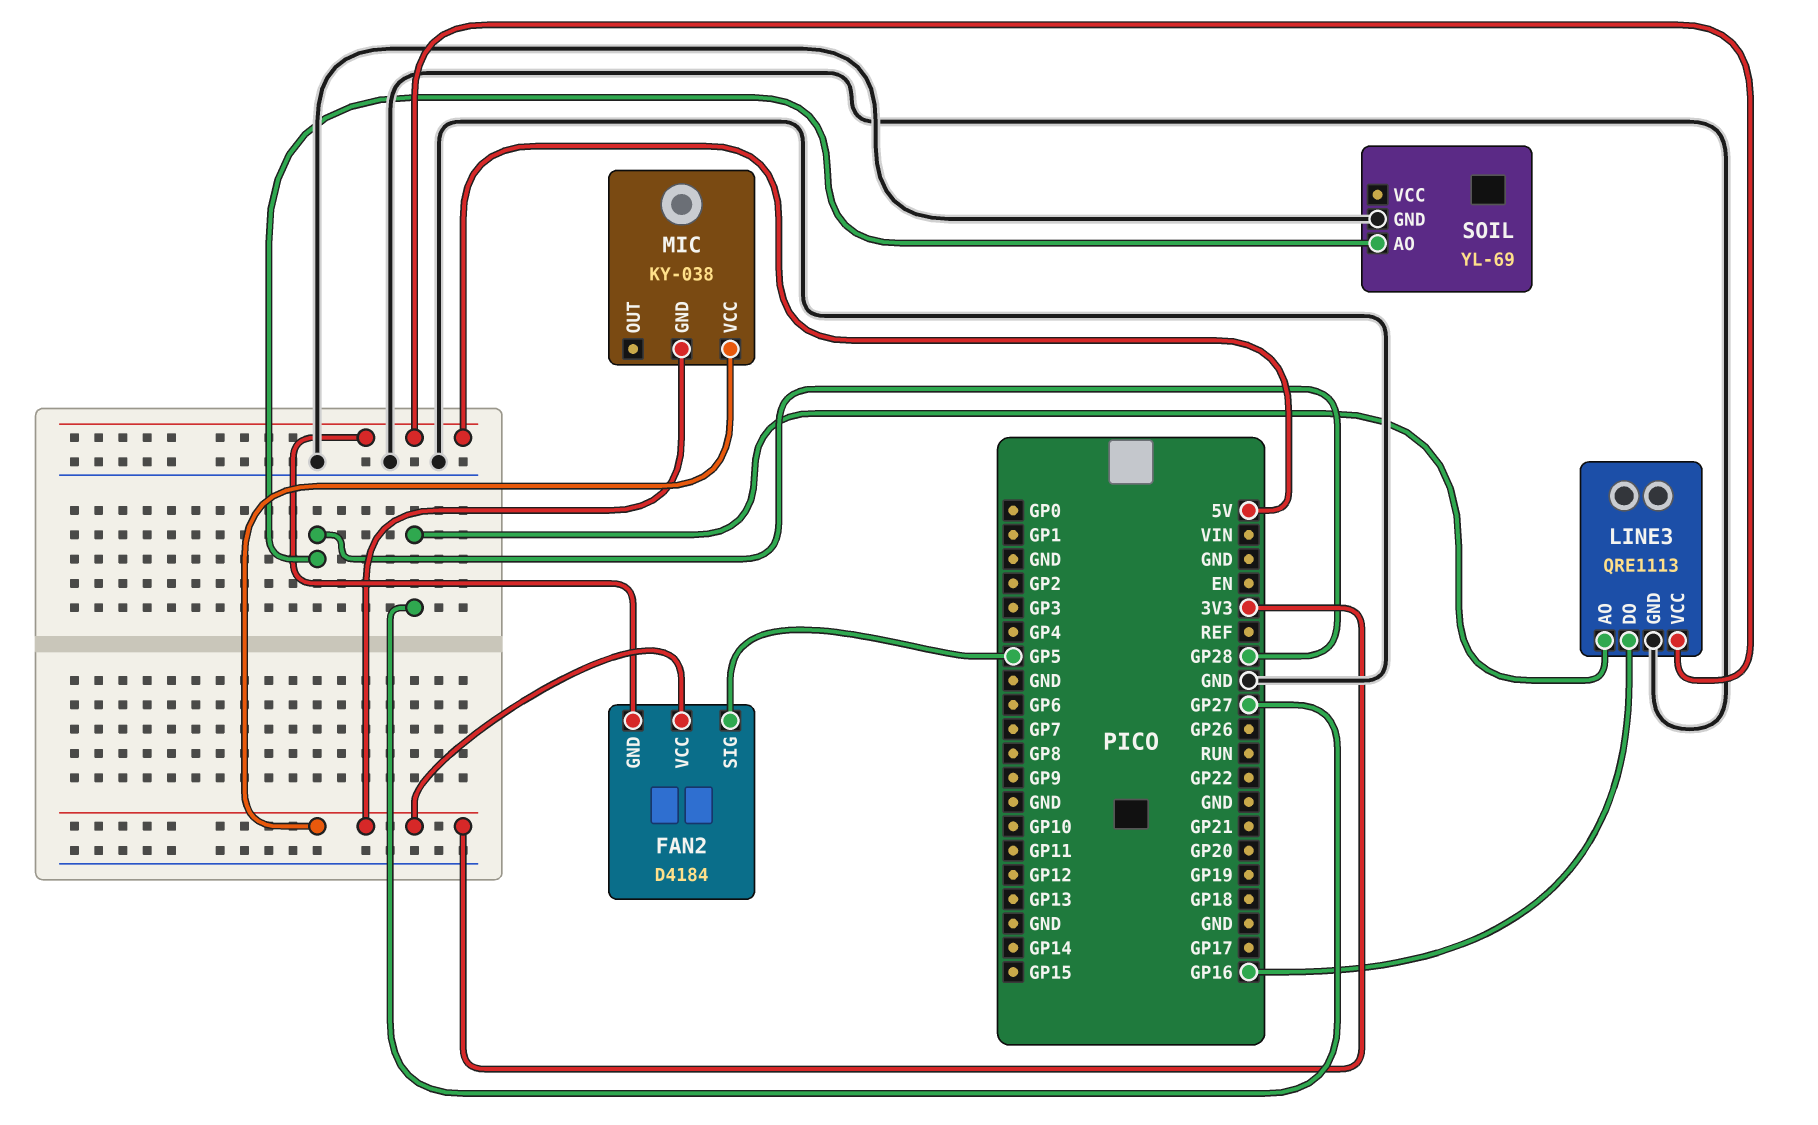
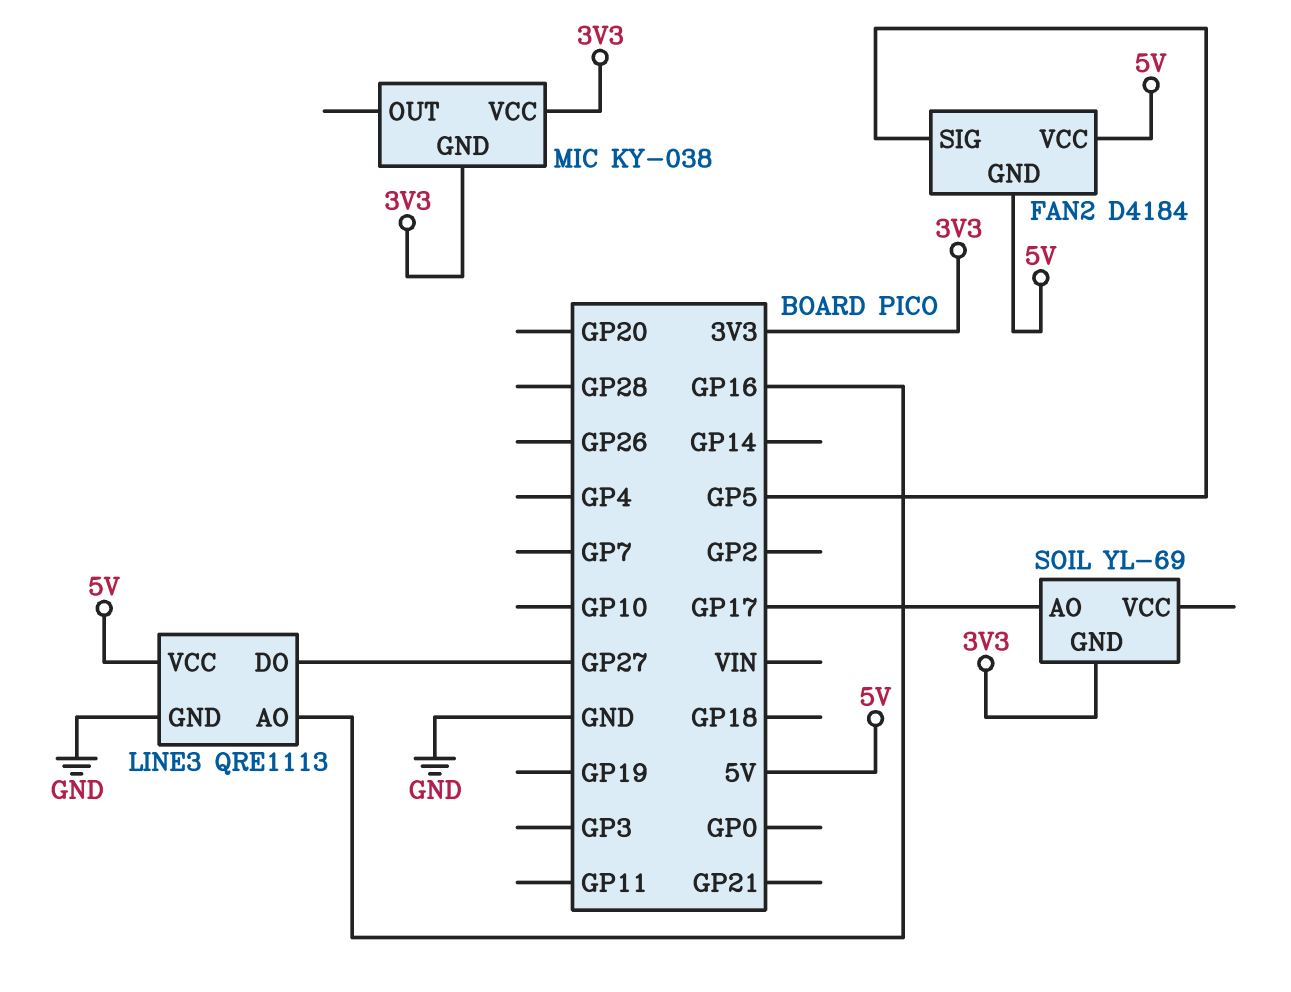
FAN2 pin VCC: 3V3 -> 5V
LINE3 pin AO: GP27 -> GP16
LINE3 pin DO: GP16 -> GP27
SOIL pin AO: GP28 -> GP17
SOIL pin GND: GND -> 3V3

